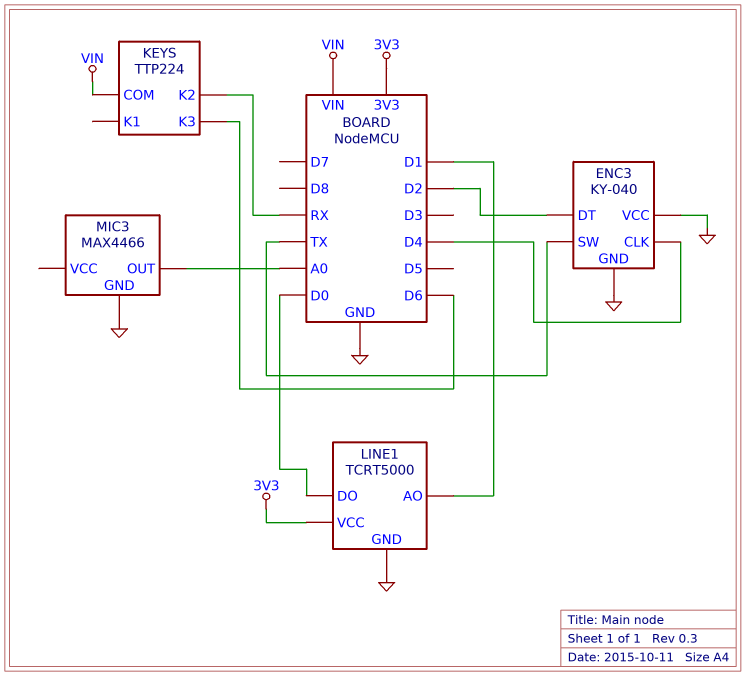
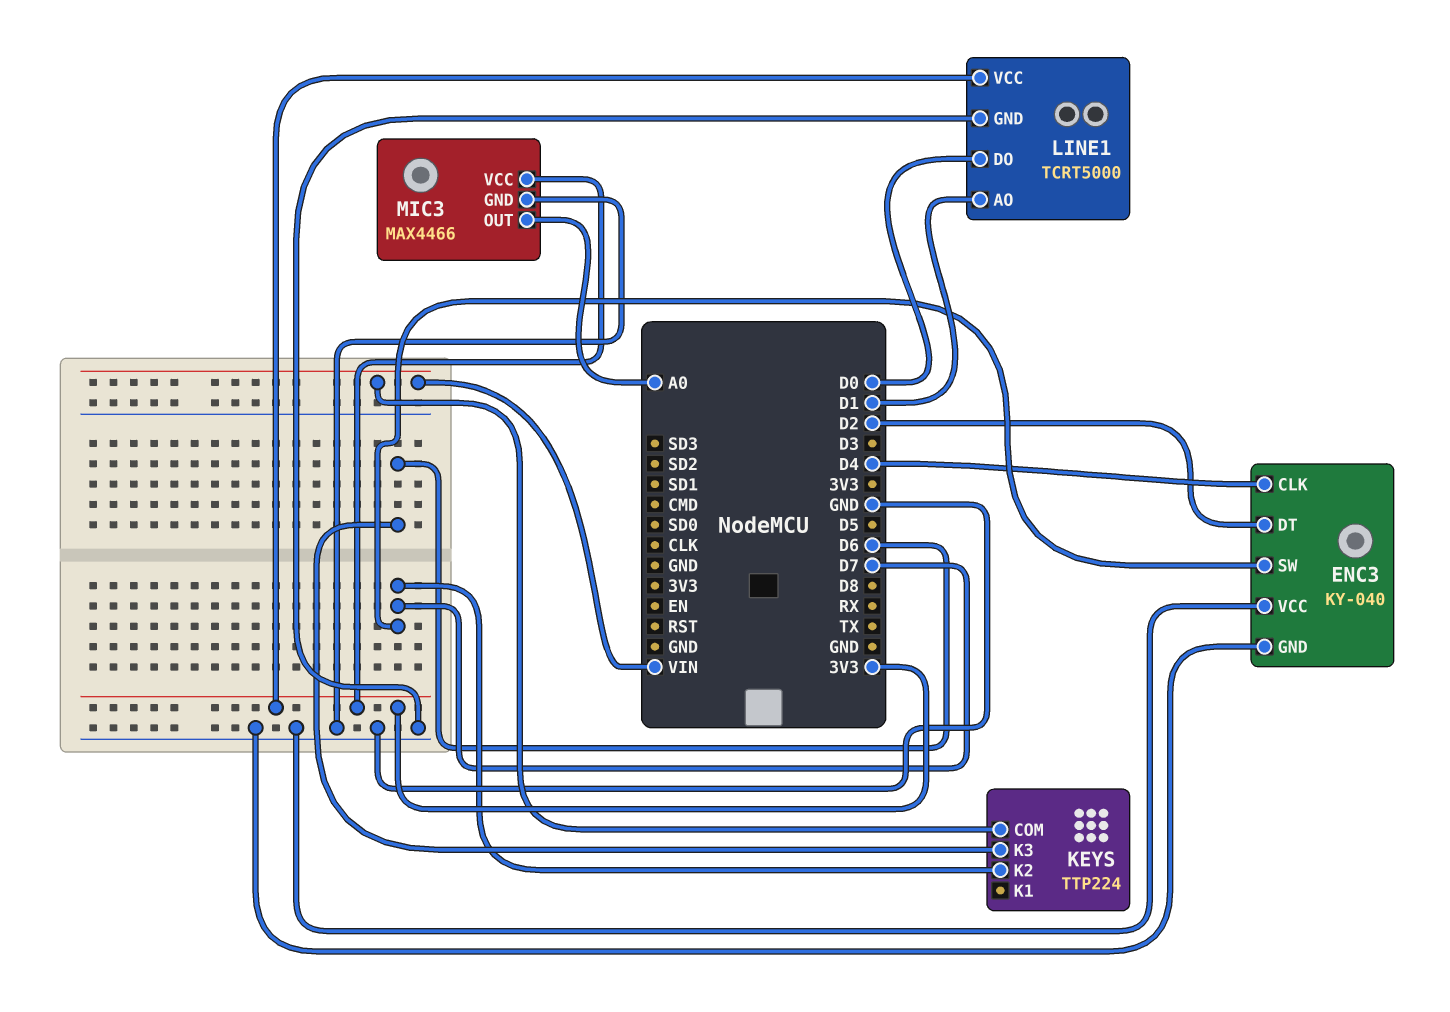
ENC3 pin SW: TX -> D7
KEYS pin K2: RX -> D7
MIC3 pin VCC: none -> 3V3

